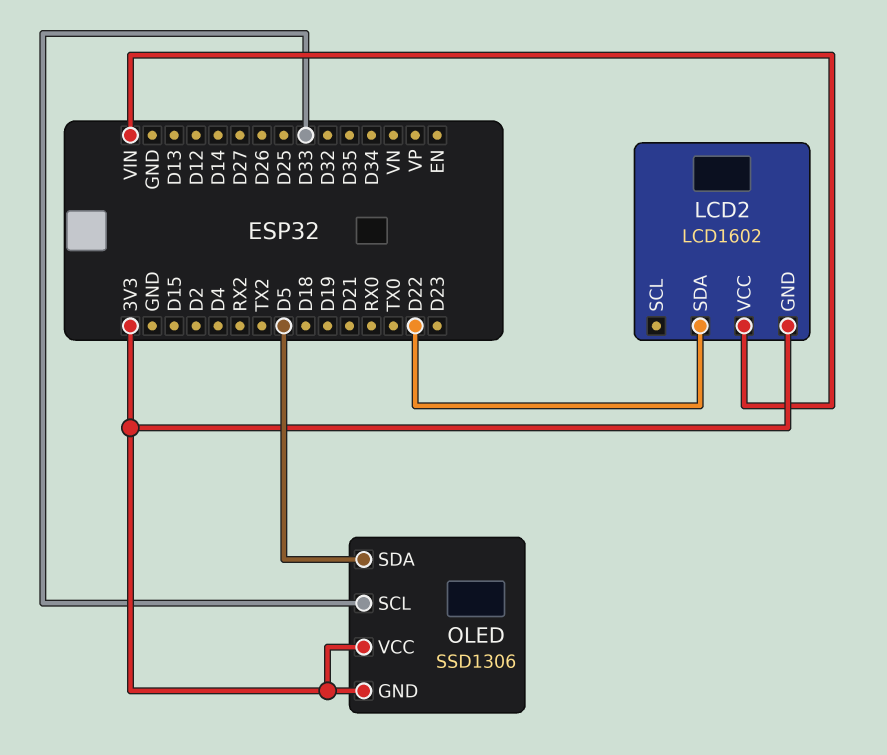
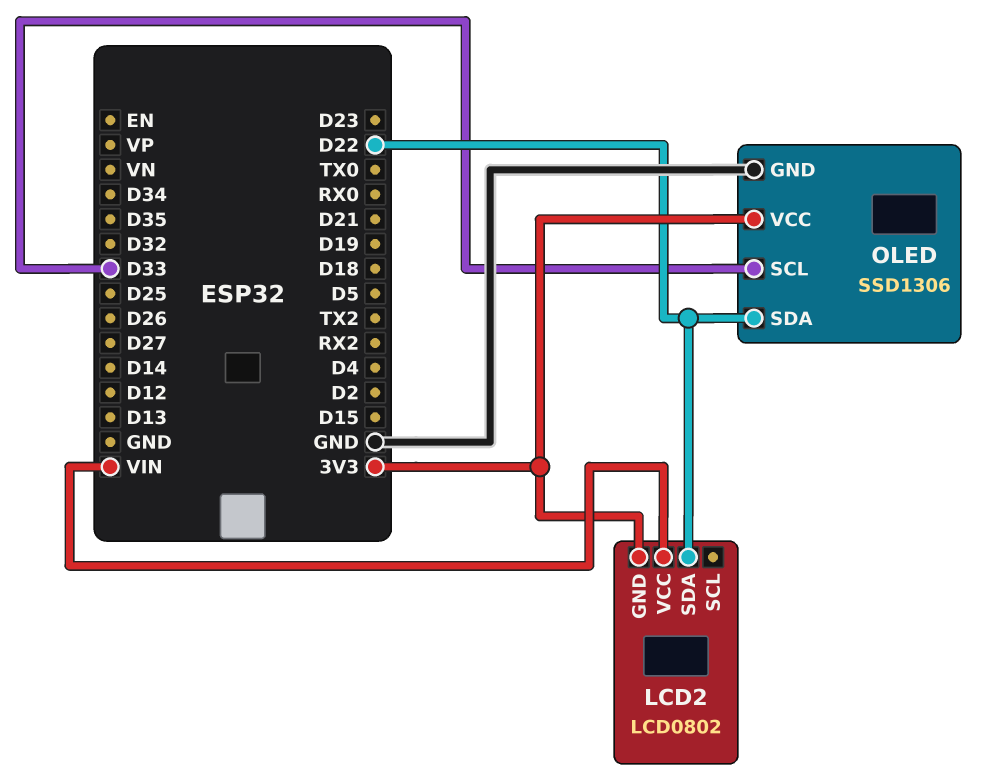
LCD2: LCD1602 -> LCD0802
OLED pin GND: 3V3 -> GND
OLED pin SDA: D5 -> D22

